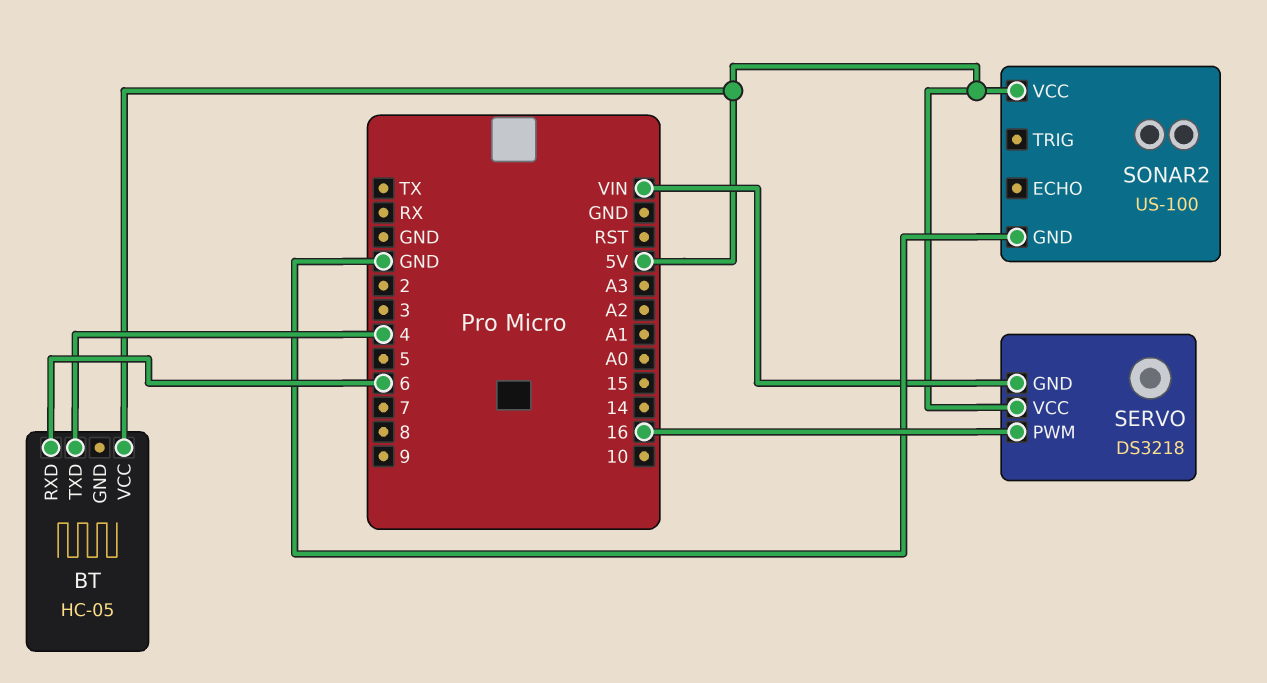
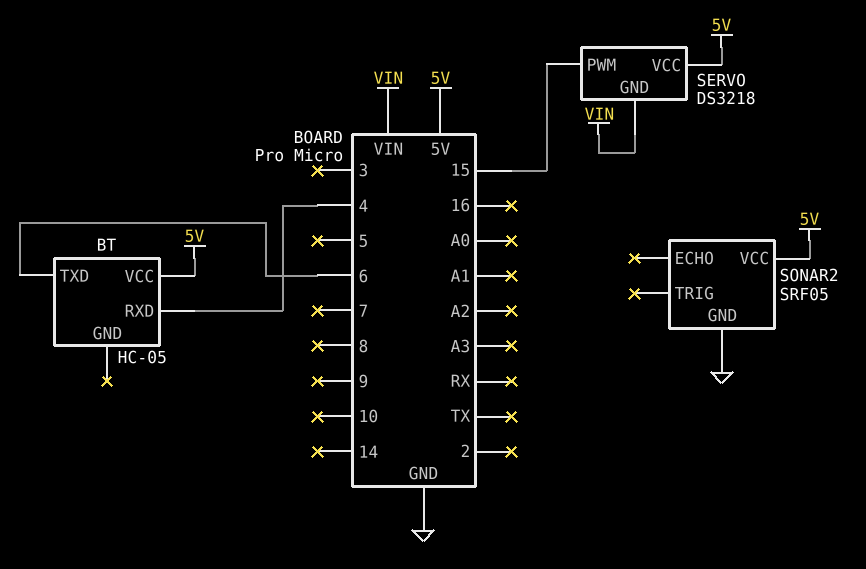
BT pin RXD: 6 -> 4
BT pin TXD: 4 -> 6
SERVO pin PWM: 16 -> 15
SONAR2: US-100 -> SRF05

